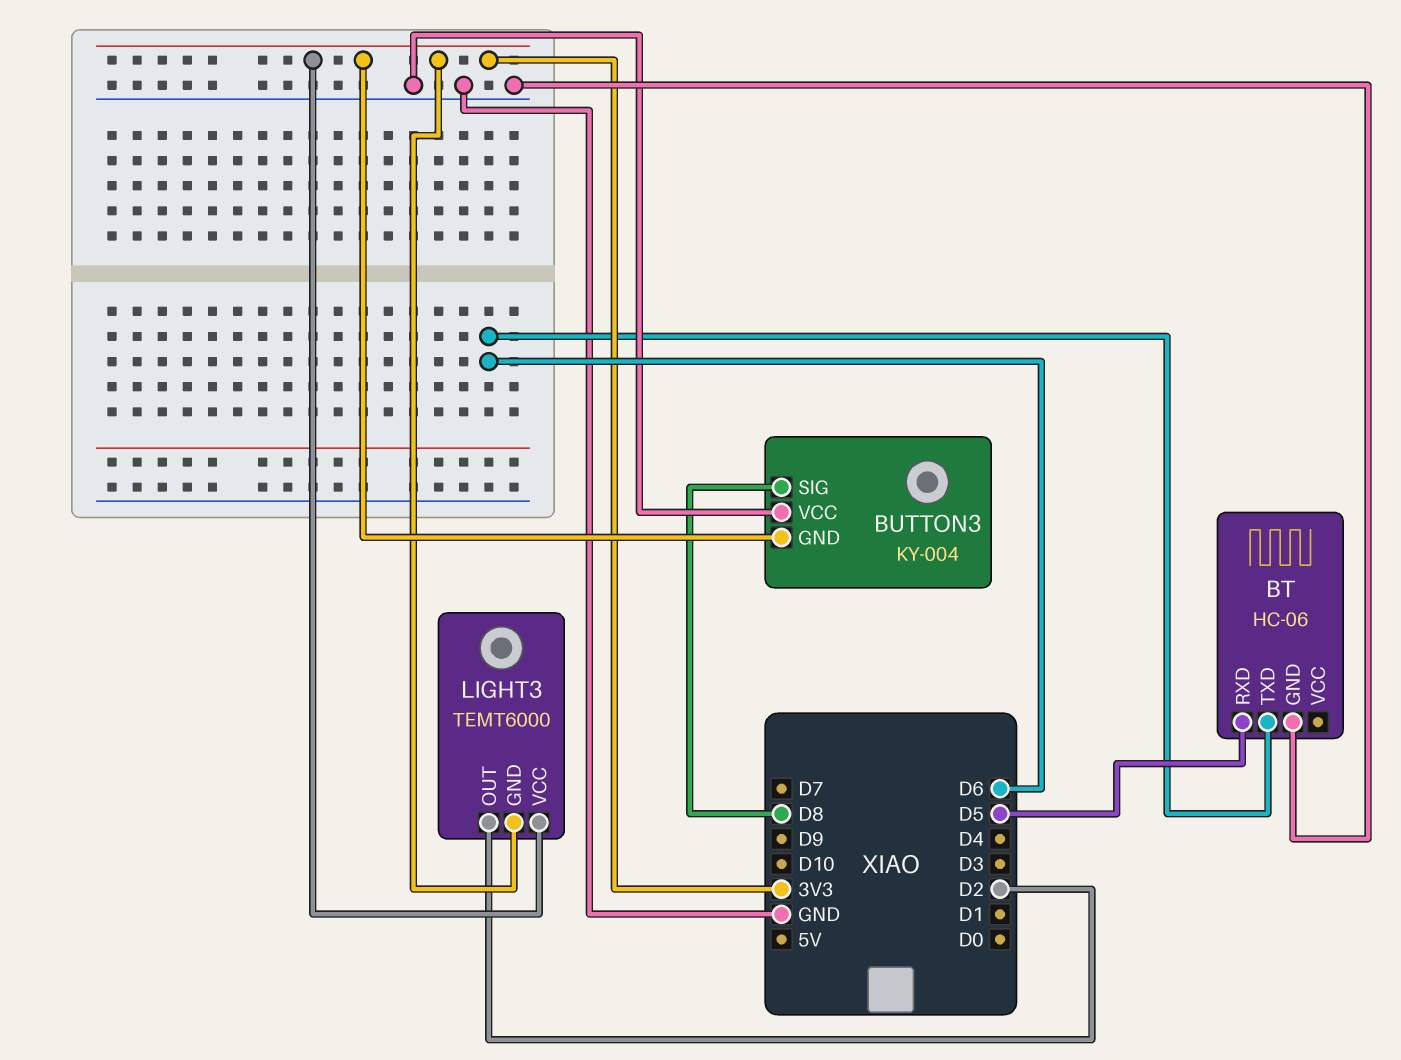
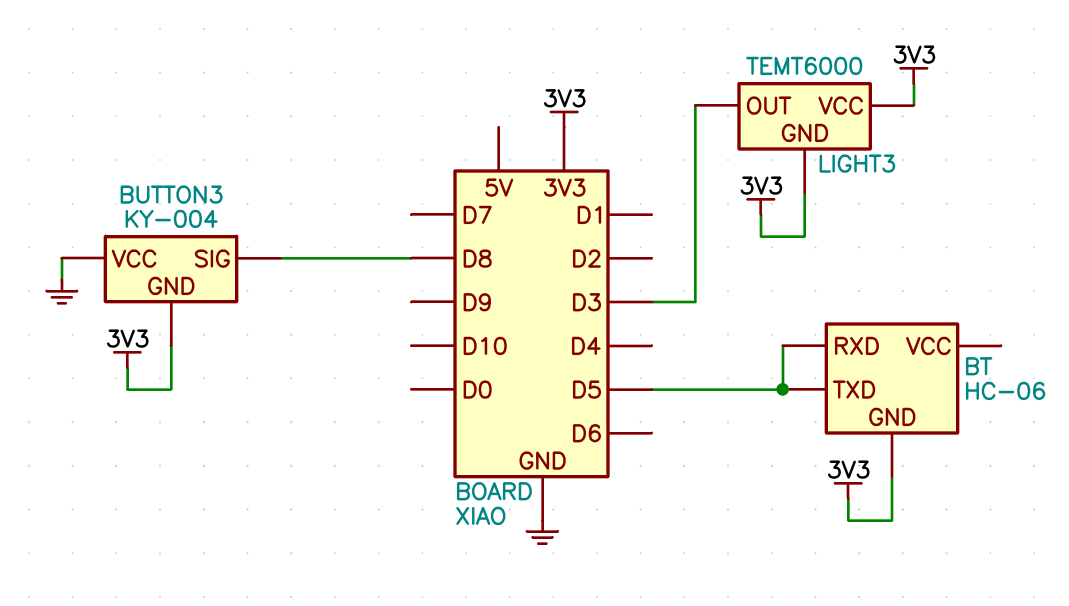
BT pin GND: GND -> 3V3
BT pin TXD: D6 -> D5
LIGHT3 pin OUT: D2 -> D3

